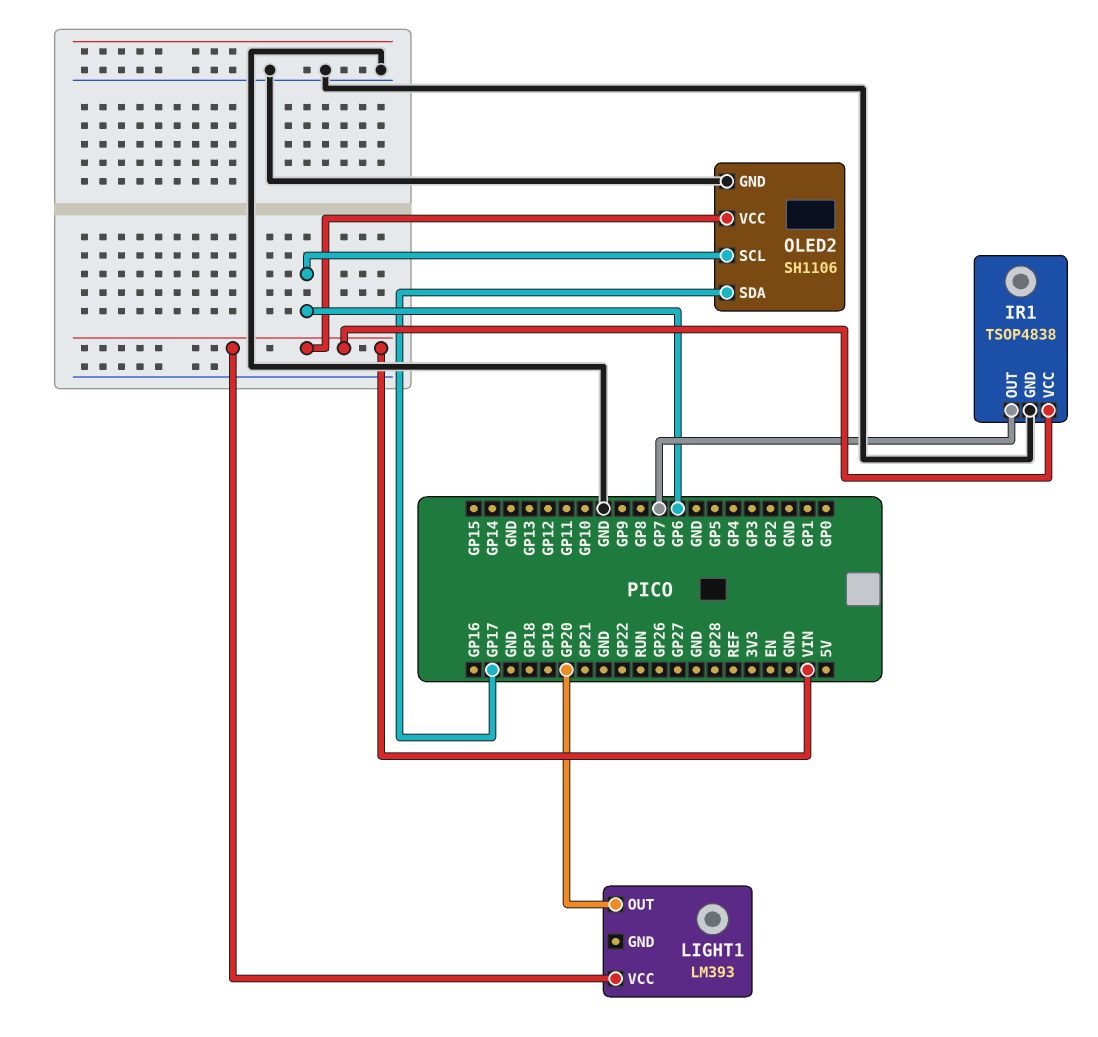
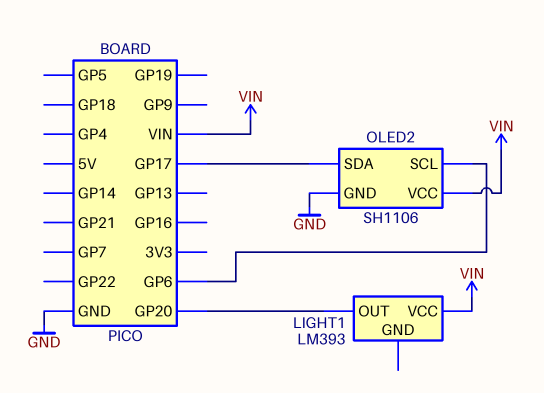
IR1: TSOP4838 -> none
IR1 pin GND: GND -> none
IR1 pin OUT: GP7 -> none
IR1 pin VCC: VIN -> none

